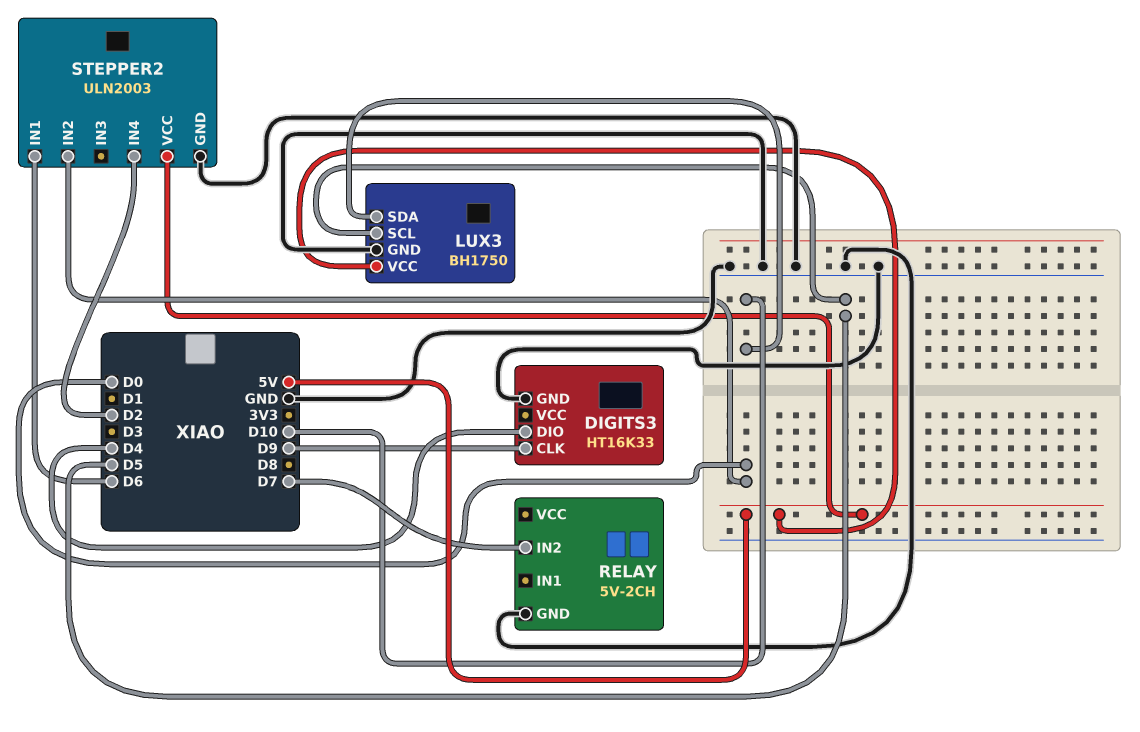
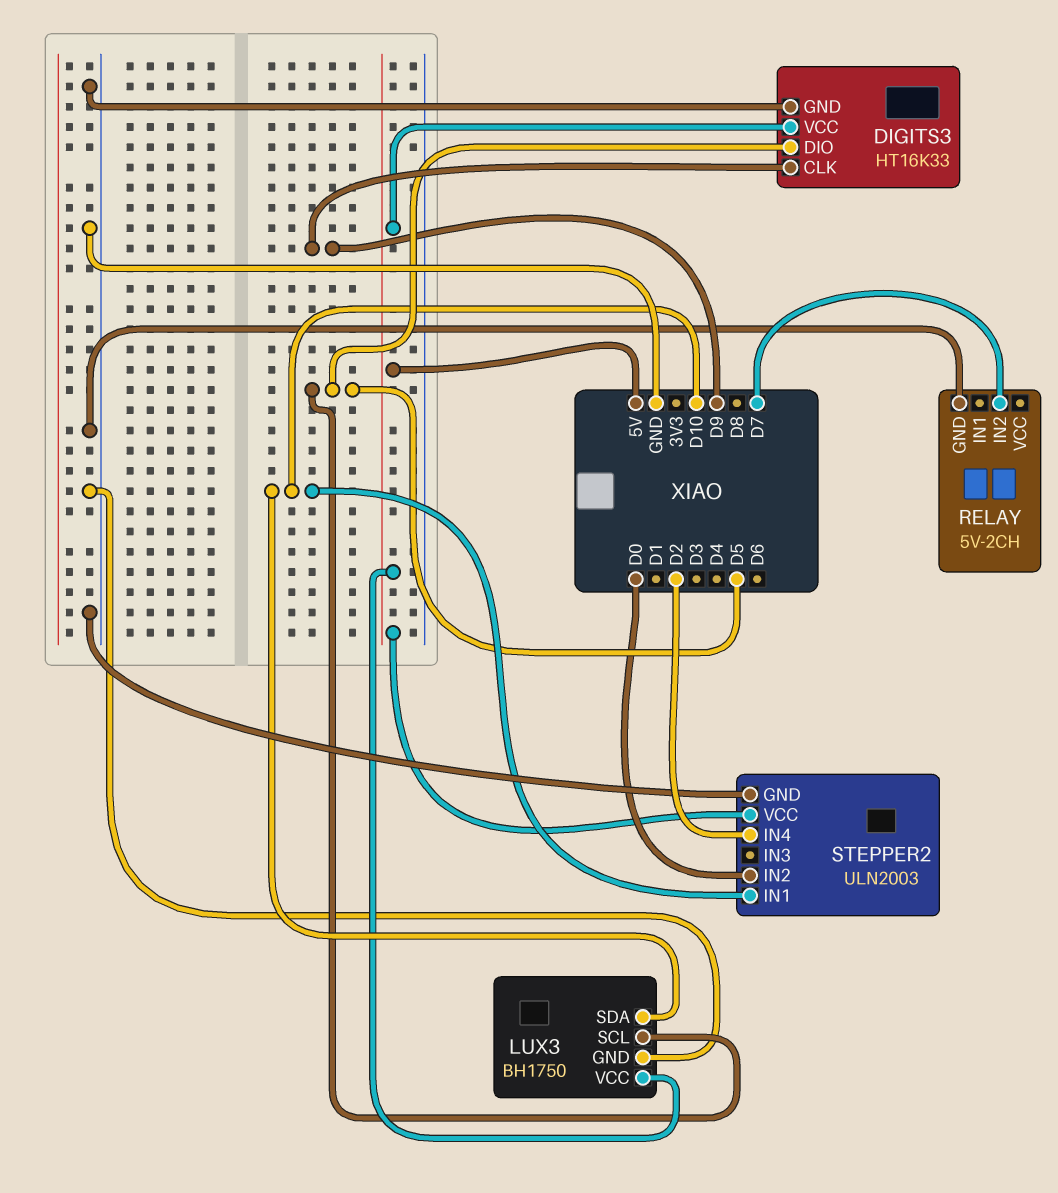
DIGITS3 pin DIO: D4 -> D5
DIGITS3 pin VCC: none -> 5V
STEPPER2 pin IN1: D6 -> D10

